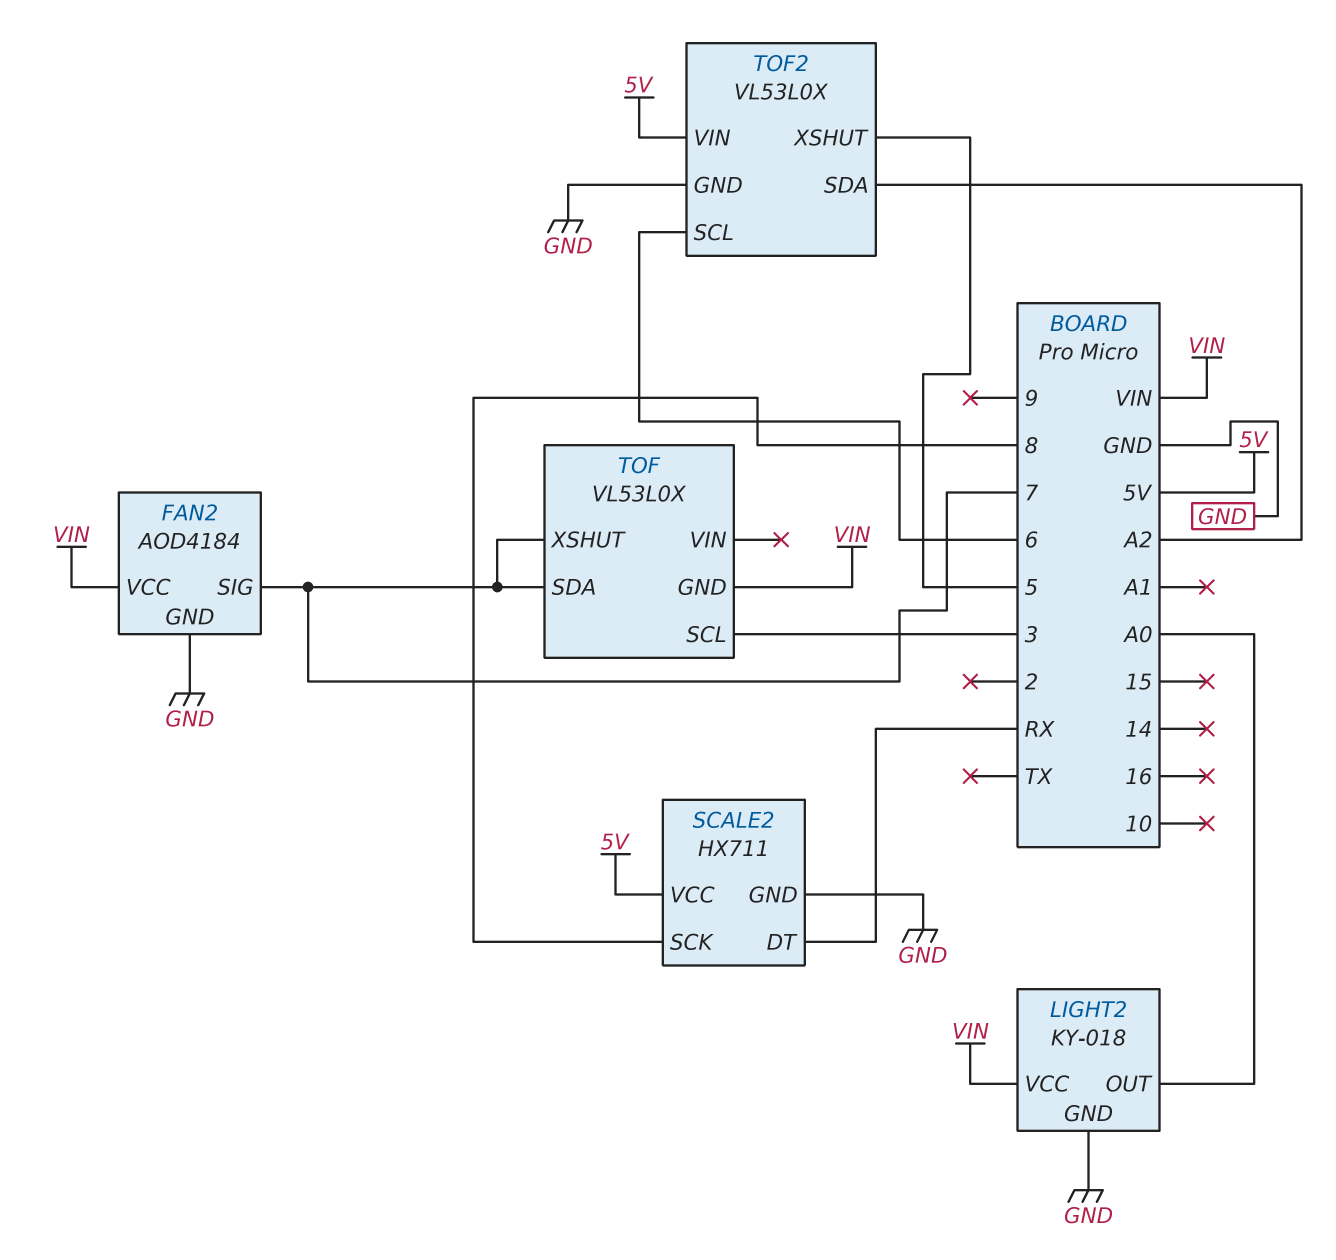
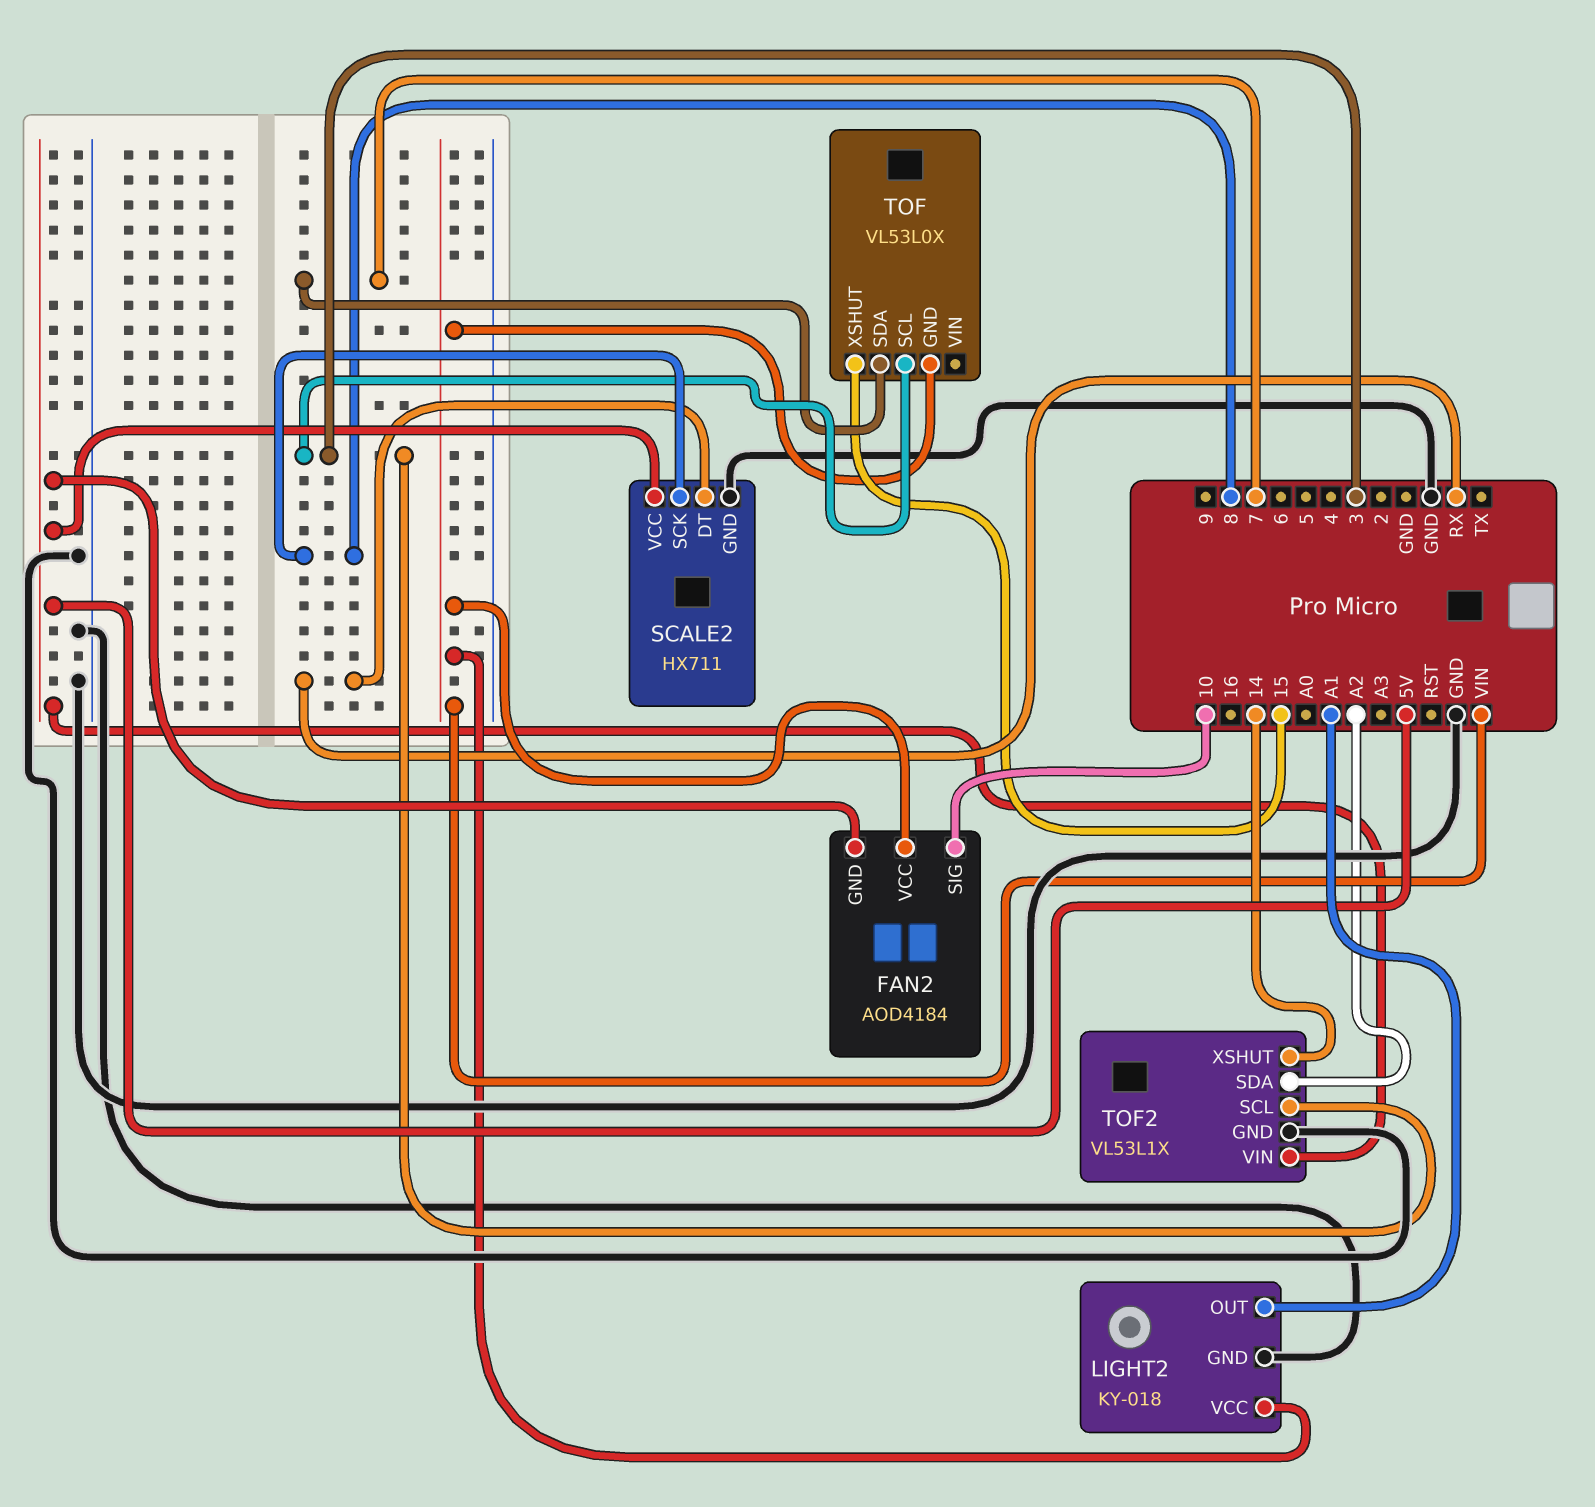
FAN2 pin GND: GND -> 5V
FAN2 pin SIG: 7 -> 10
LIGHT2 pin OUT: A0 -> A1
TOF pin XSHUT: 7 -> 15
TOF2: VL53L0X -> VL53L1X
TOF2 pin SCL: 6 -> 3
TOF2 pin XSHUT: 5 -> 14

